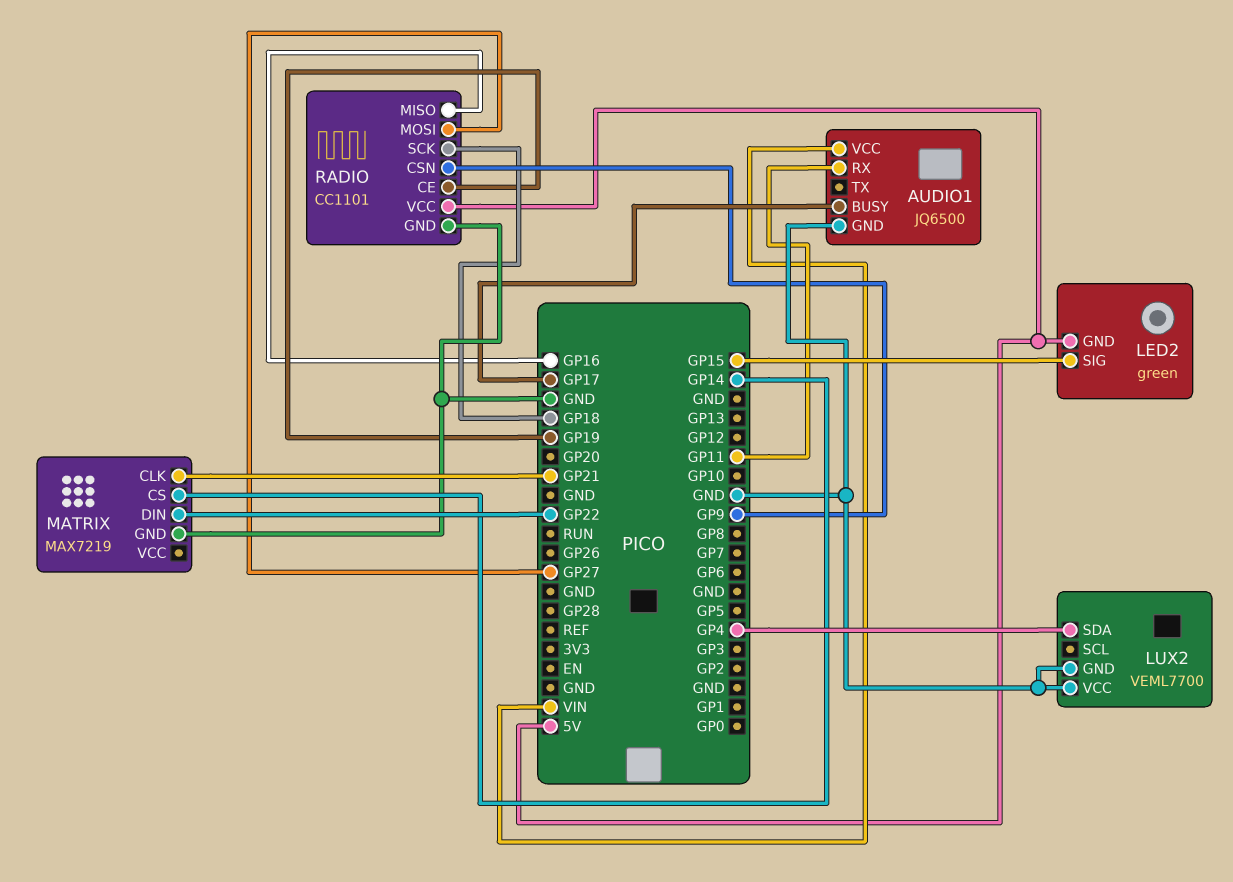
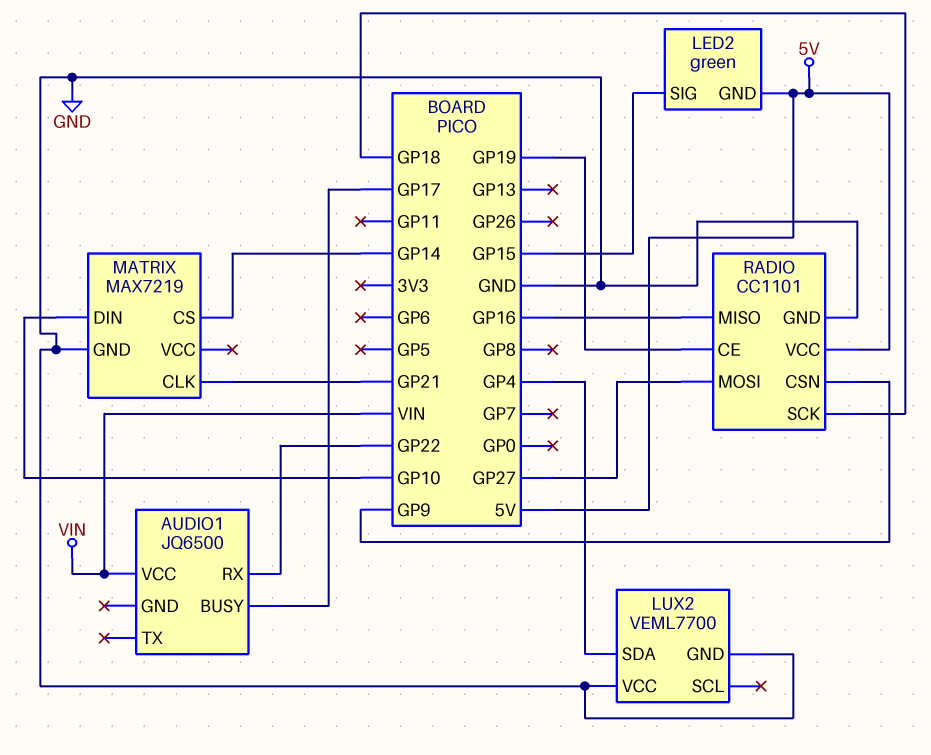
AUDIO1 pin GND: GND -> none
AUDIO1 pin RX: GP11 -> GP22
MATRIX pin DIN: GP22 -> GP10

